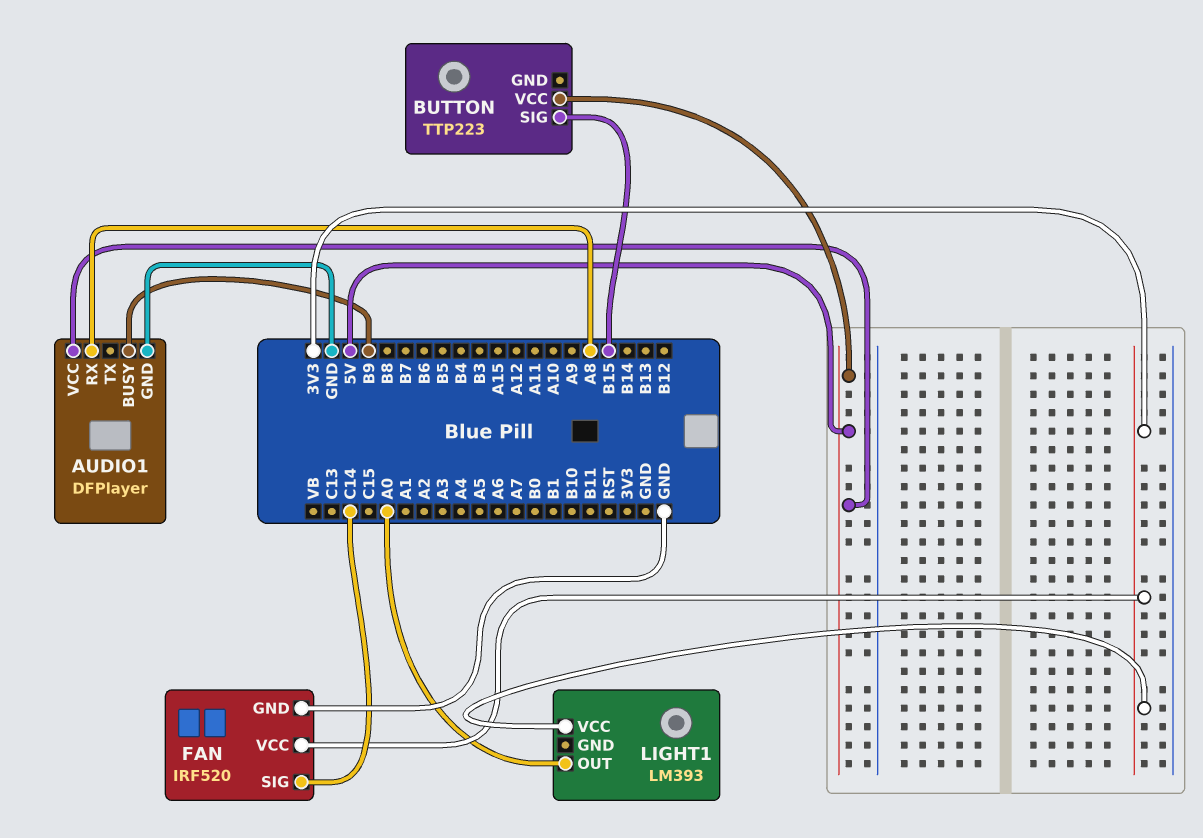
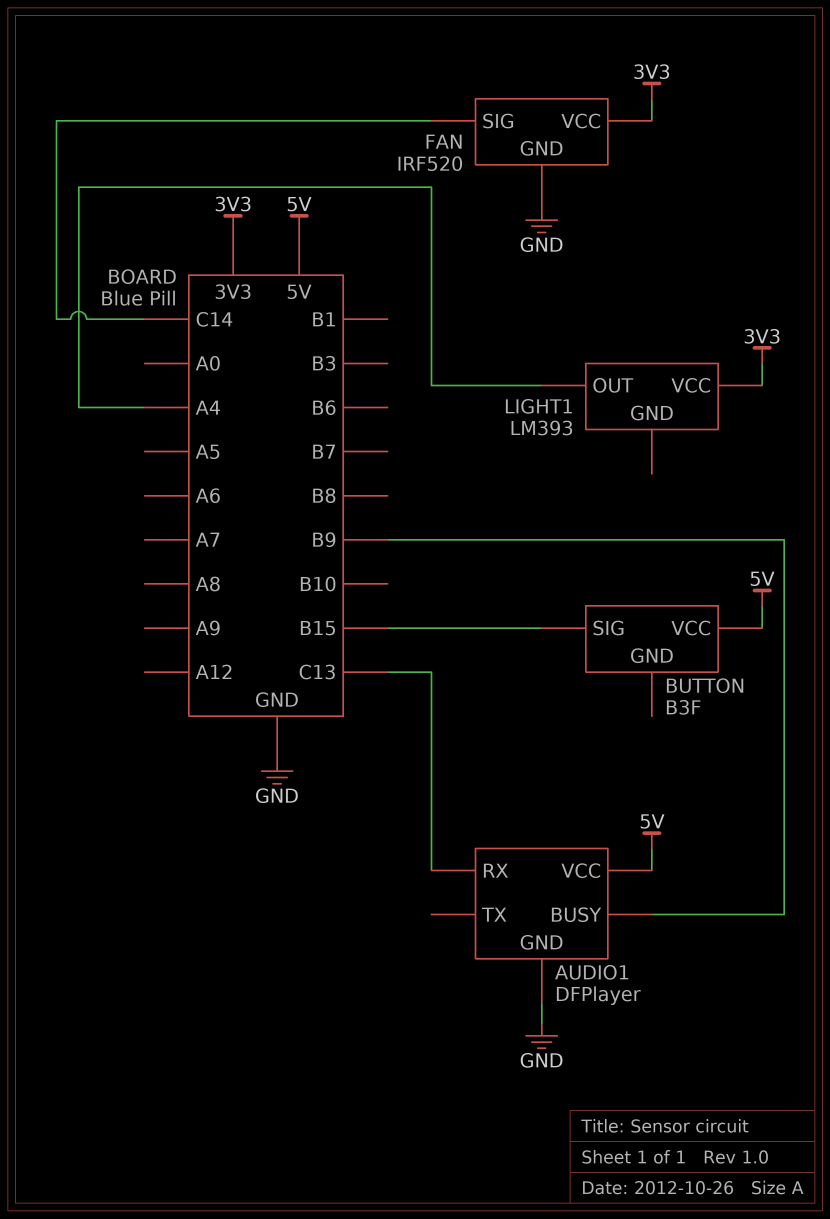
AUDIO1 pin RX: A8 -> C13
BUTTON: TTP223 -> B3F
LIGHT1 pin OUT: A0 -> A4

